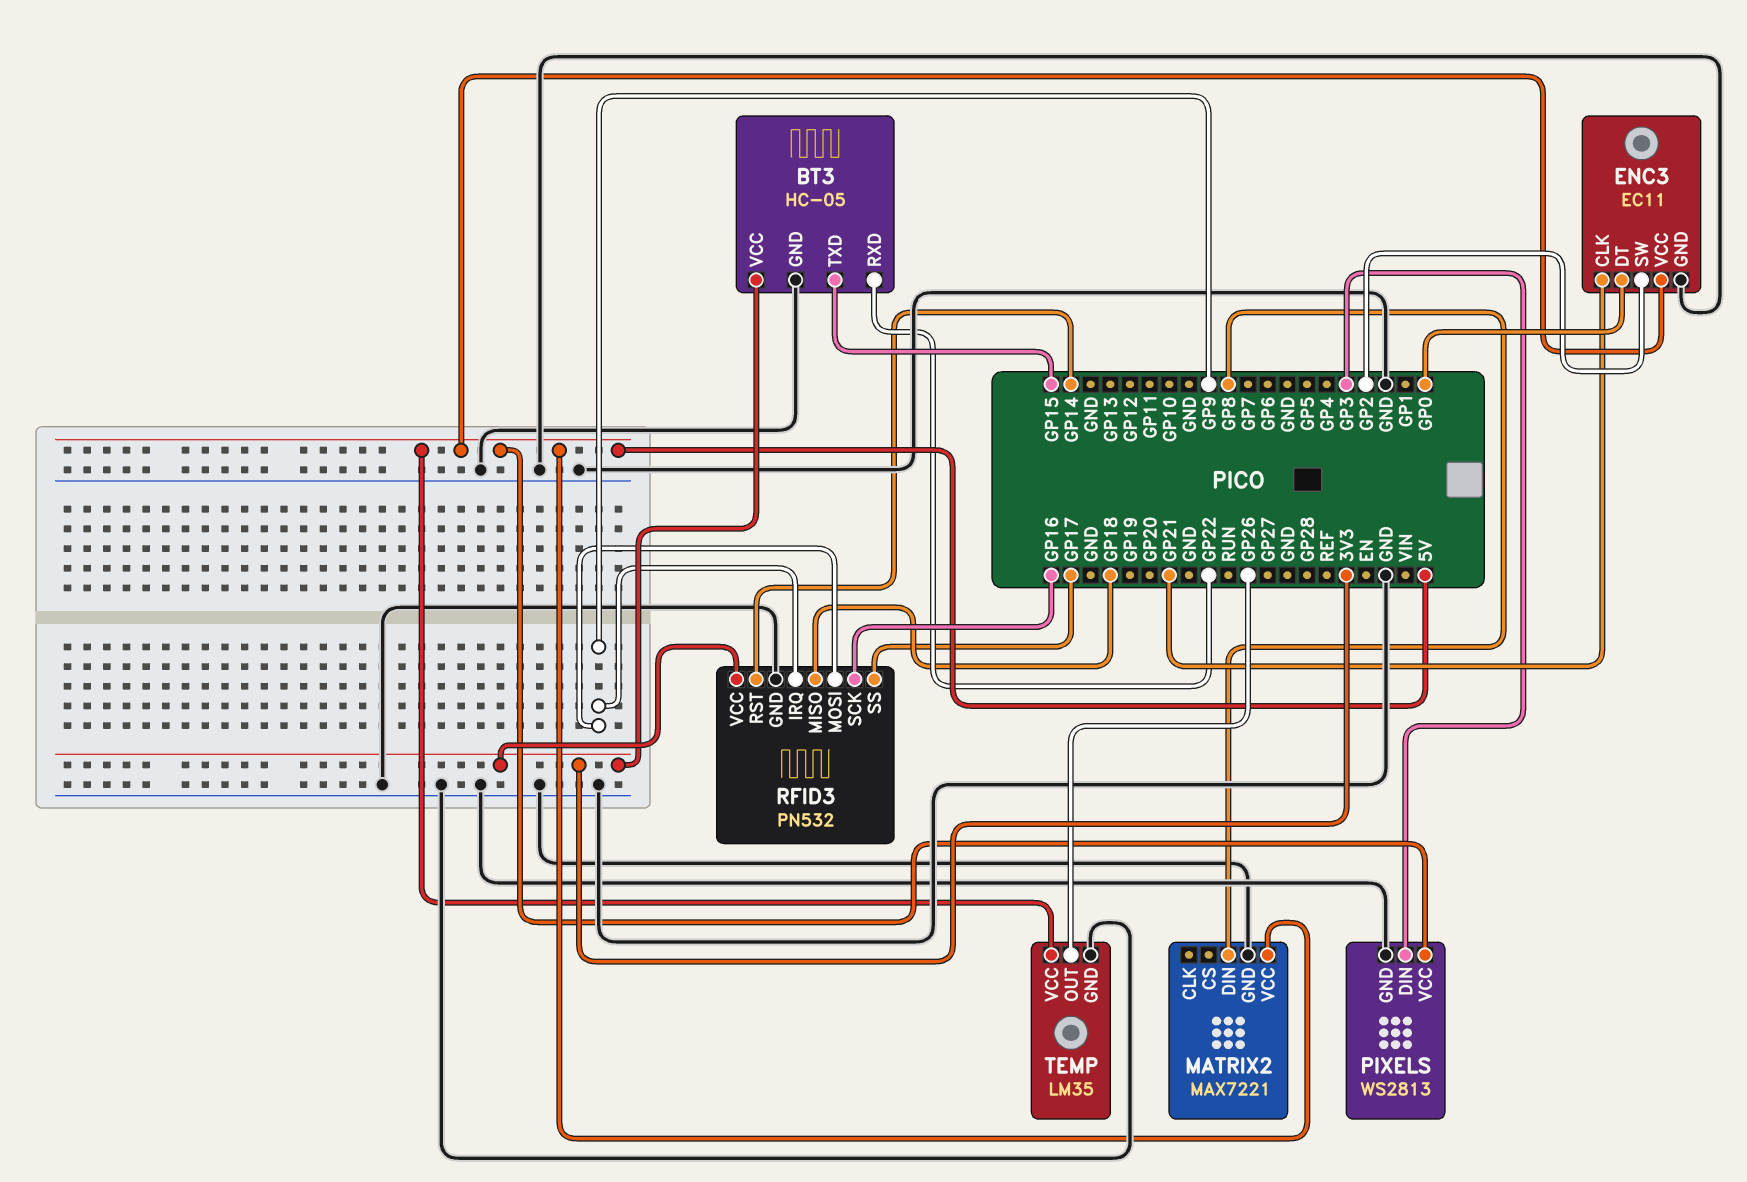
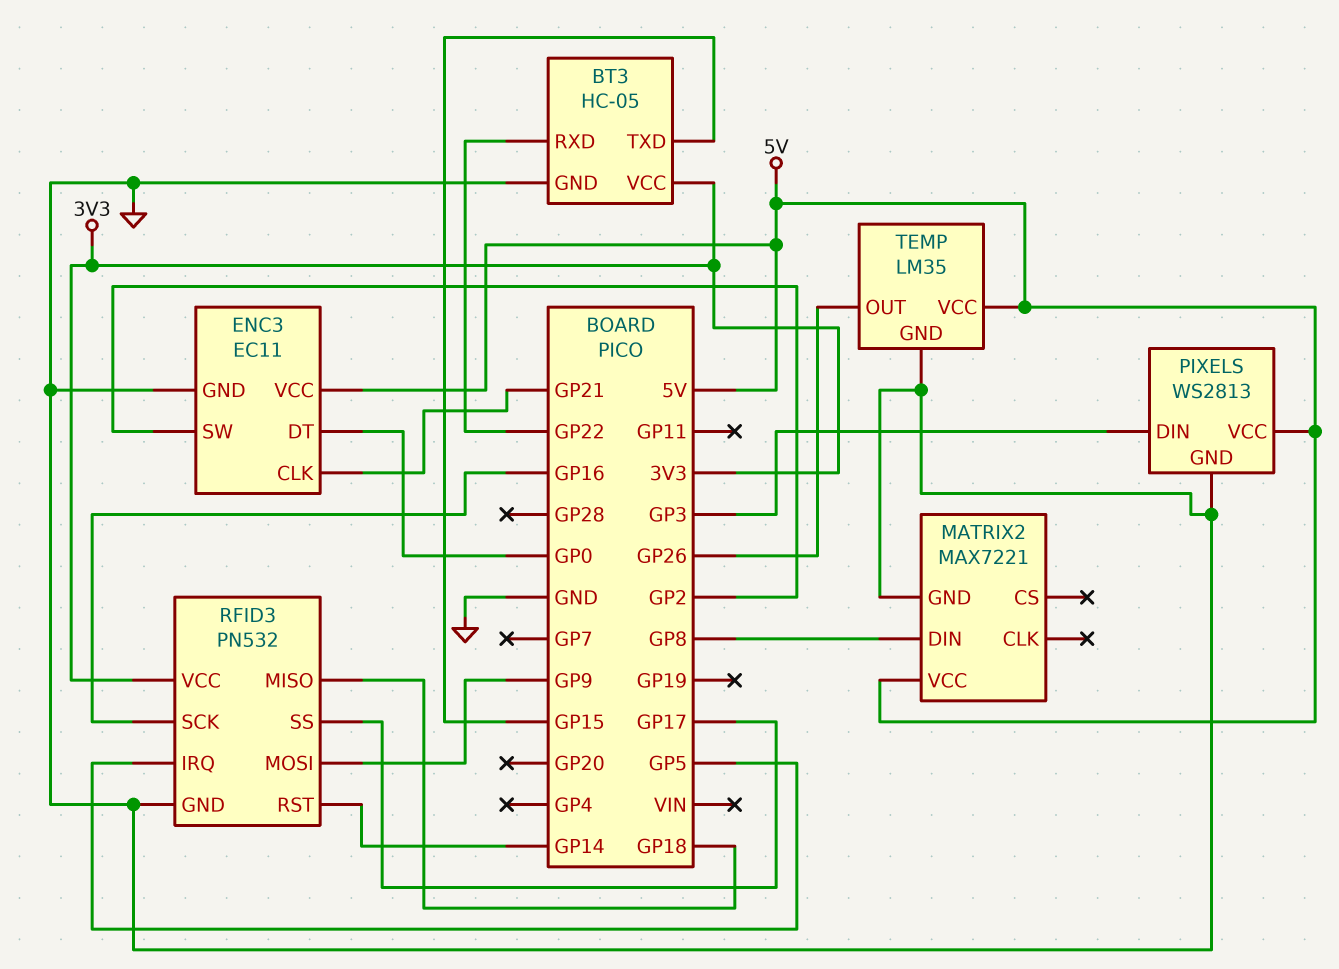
RFID3 pin IRQ: GP9 -> GP5

